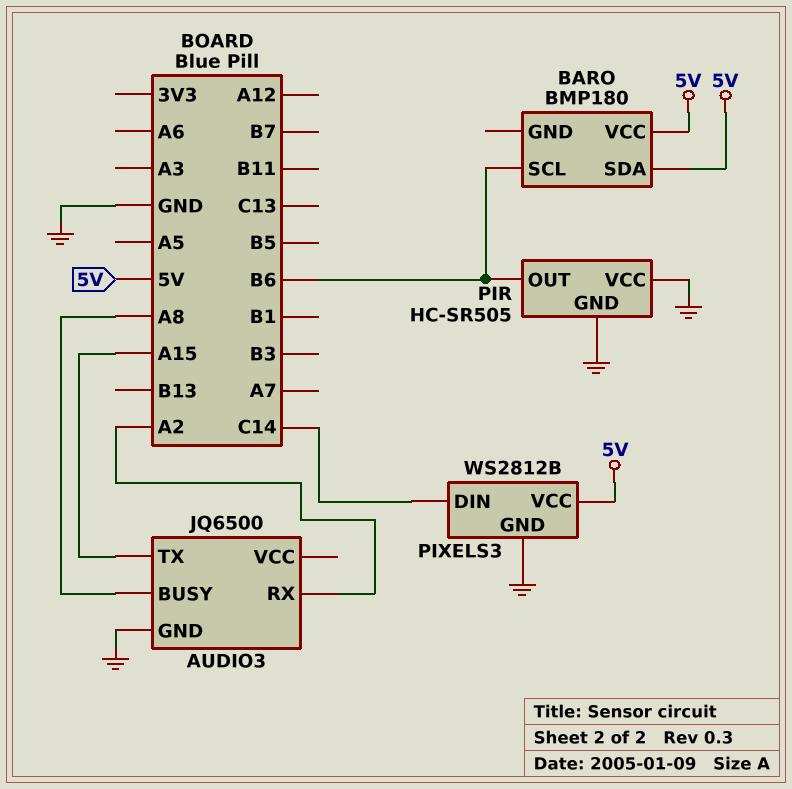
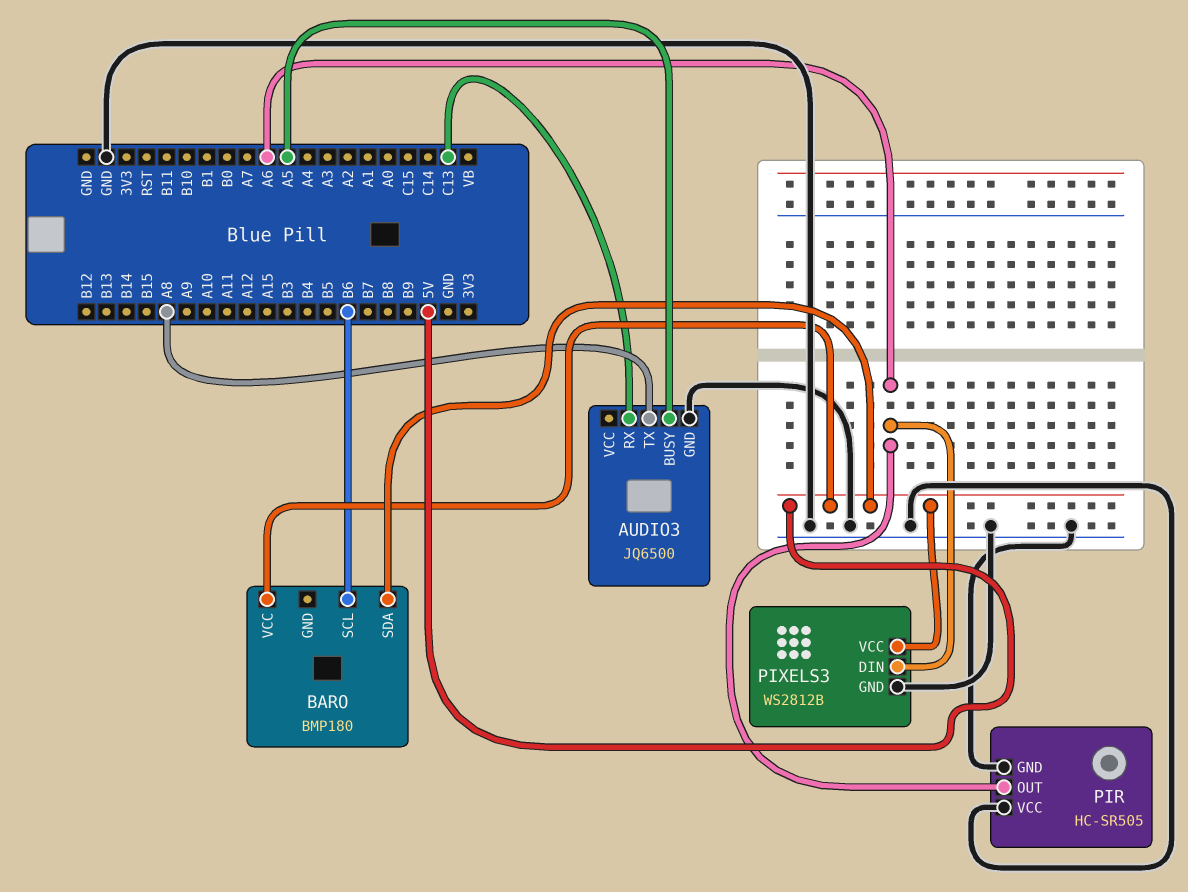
AUDIO3 pin BUSY: A8 -> A5
AUDIO3 pin RX: A2 -> C13
AUDIO3 pin TX: A15 -> A8
PIR pin OUT: B6 -> A6
PIXELS3 pin DIN: C14 -> A6

